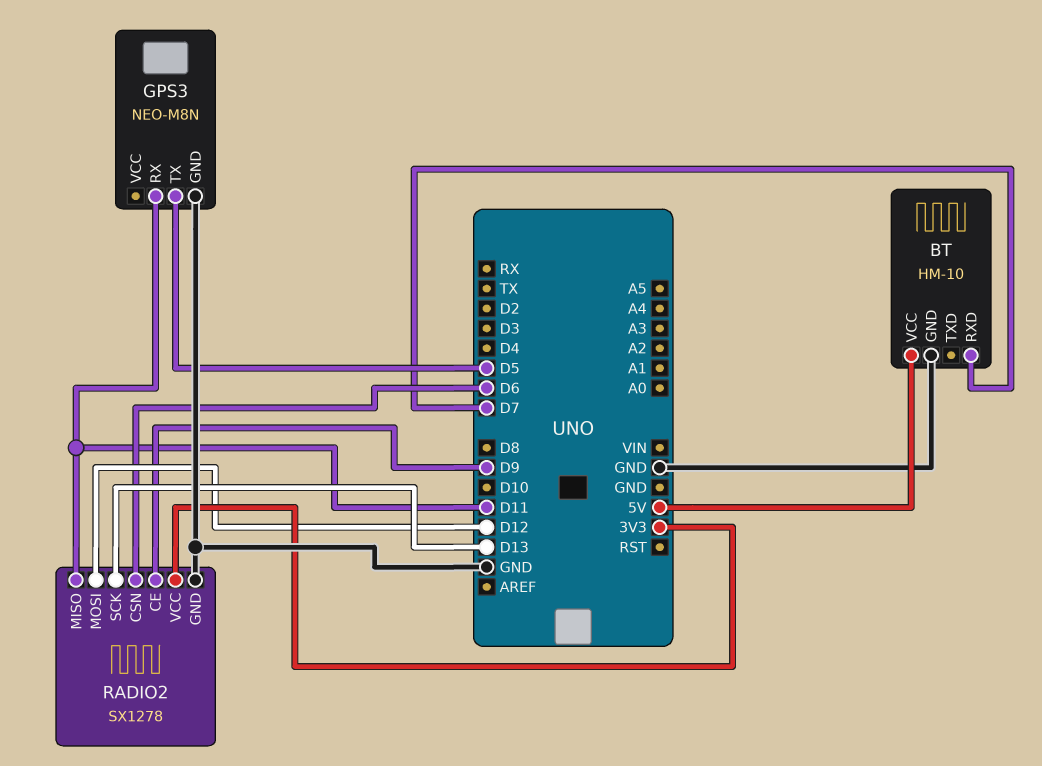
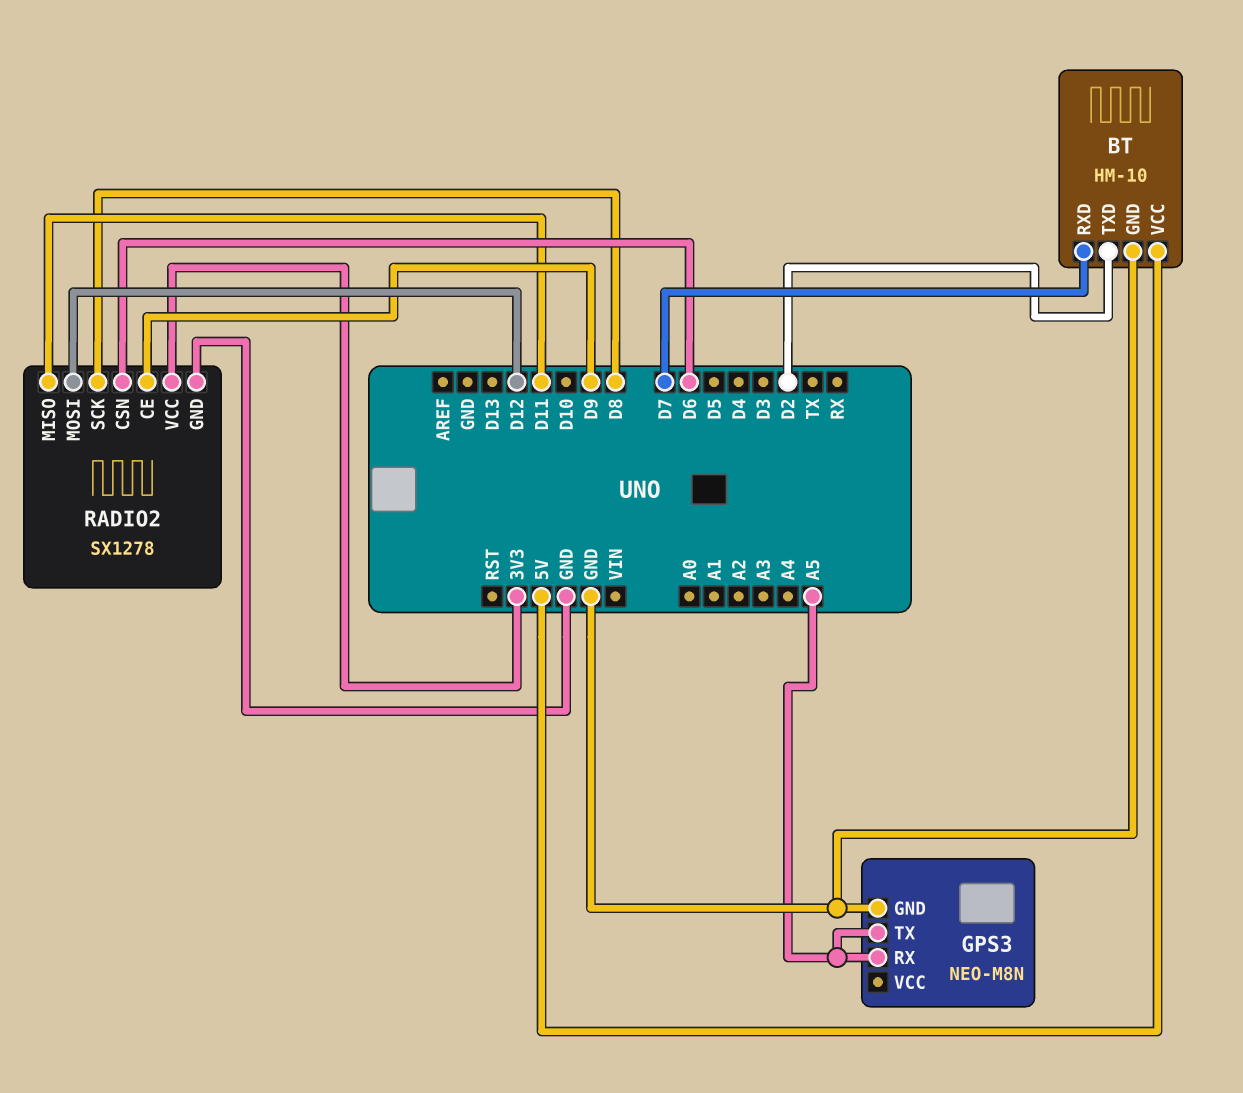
BT pin TXD: none -> D2
GPS3 pin RX: D11 -> A5
GPS3 pin TX: D5 -> A5
RADIO2 pin SCK: D13 -> D8

